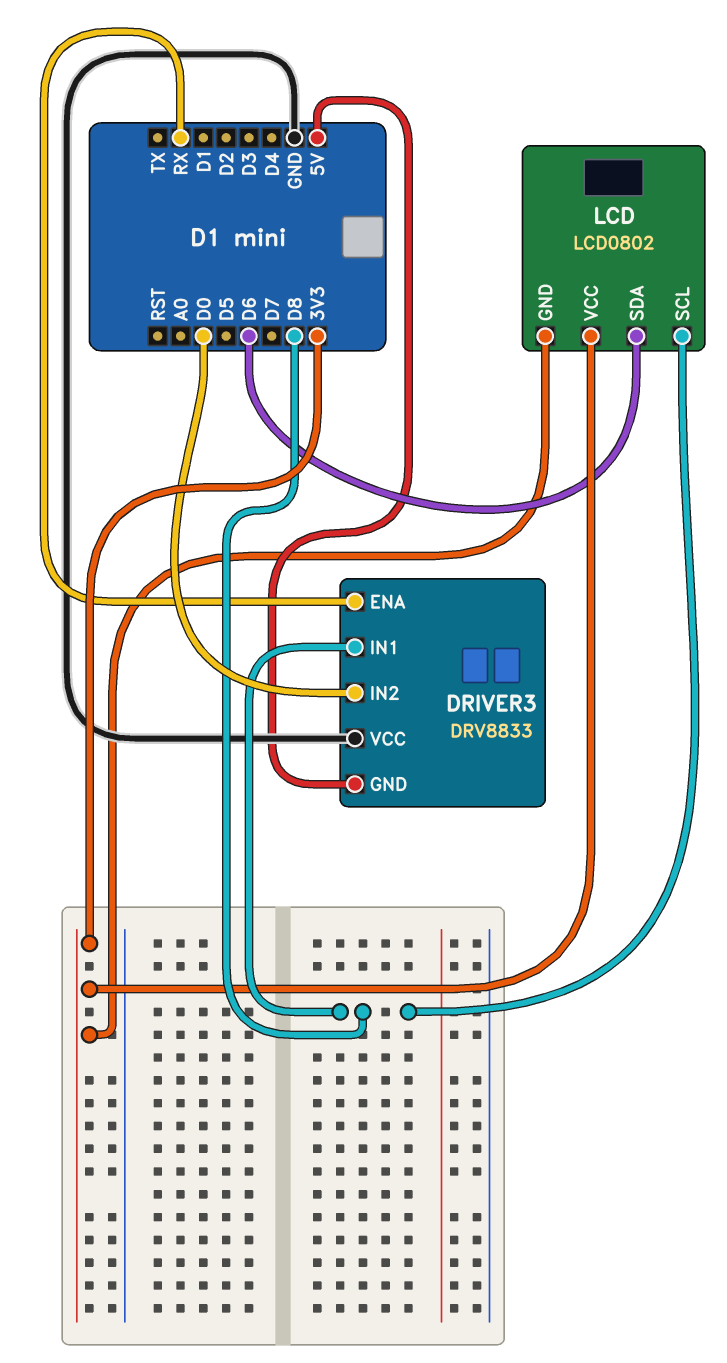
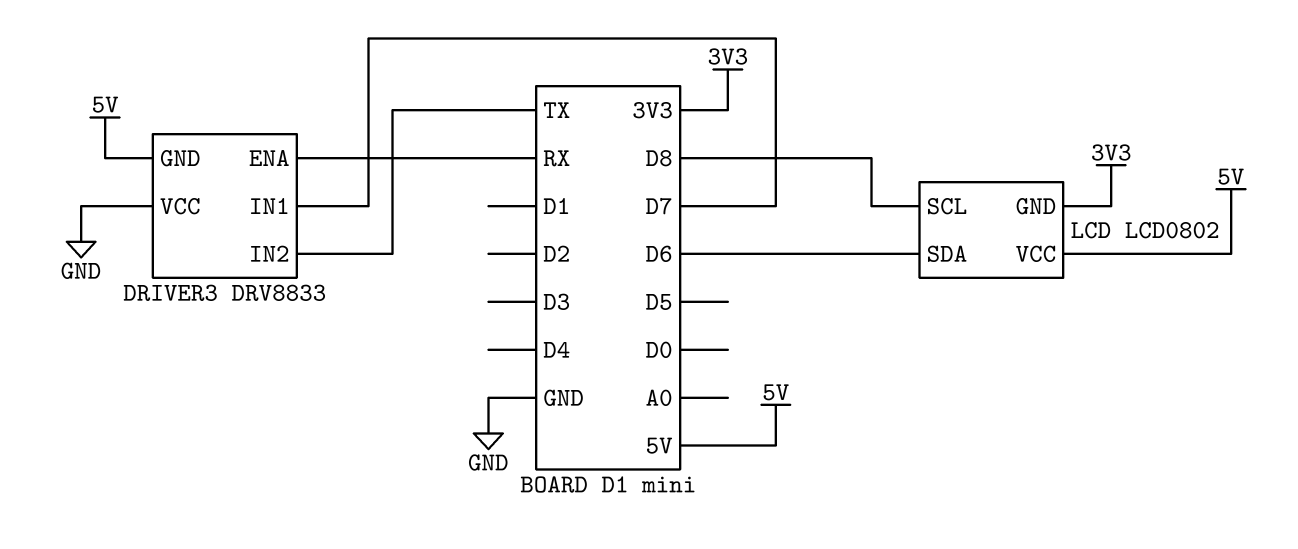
DRIVER3 pin IN1: D8 -> D7
DRIVER3 pin IN2: D0 -> TX
LCD pin VCC: 3V3 -> 5V

